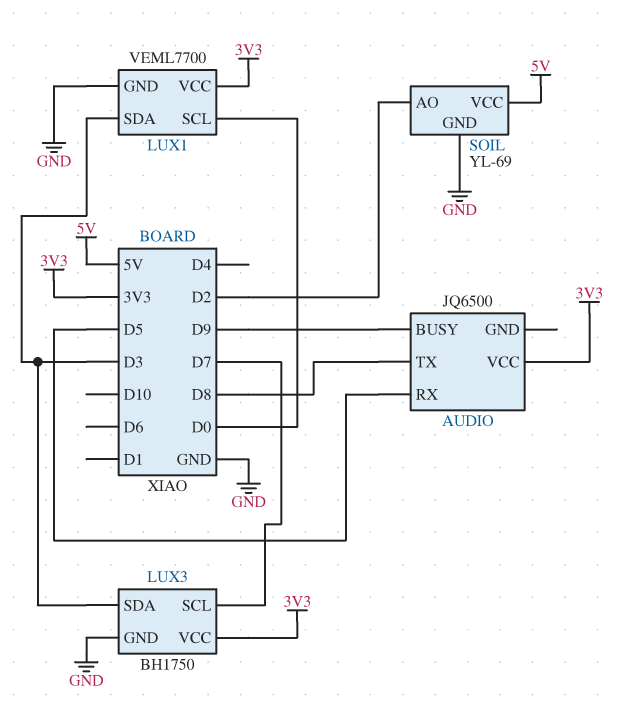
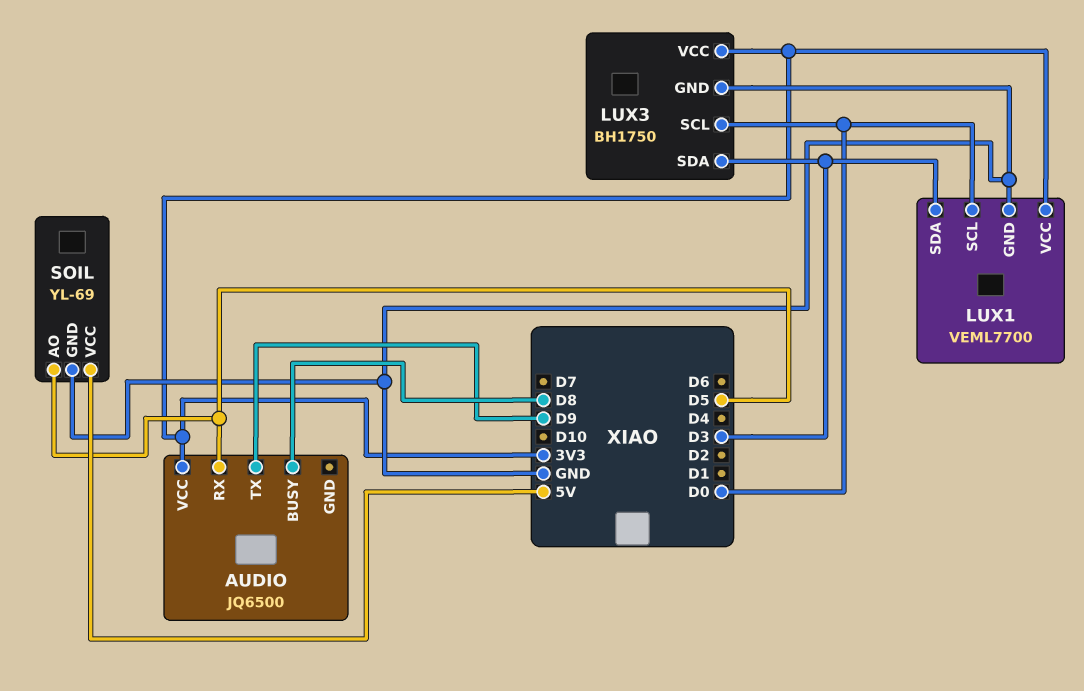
AUDIO pin BUSY: D9 -> D8
AUDIO pin TX: D8 -> D9
LUX3 pin SCL: D7 -> D0
SOIL pin AO: D2 -> D5

